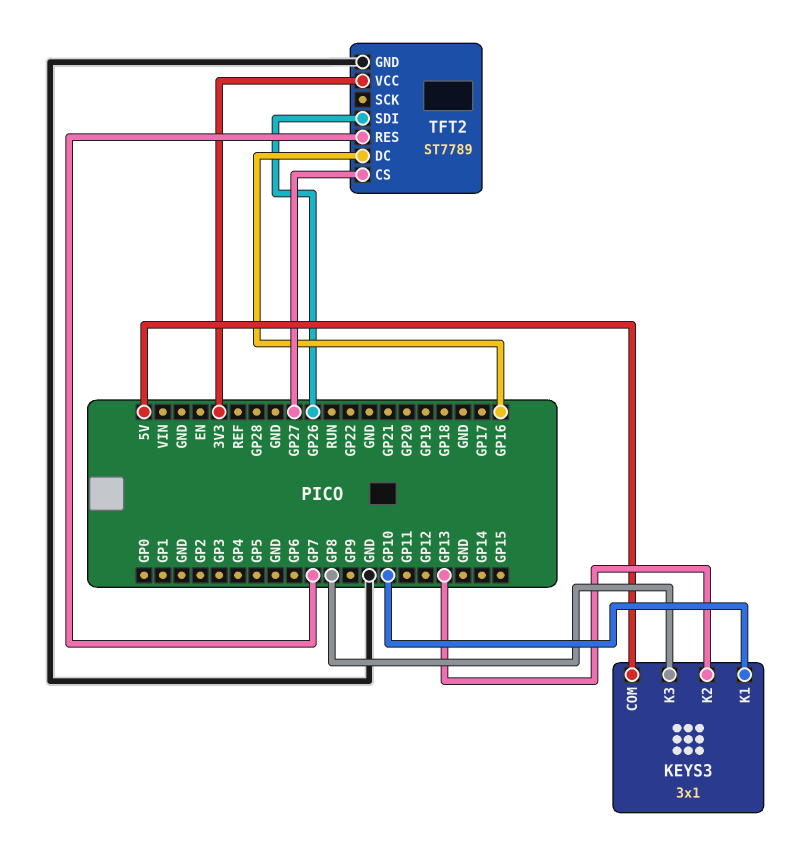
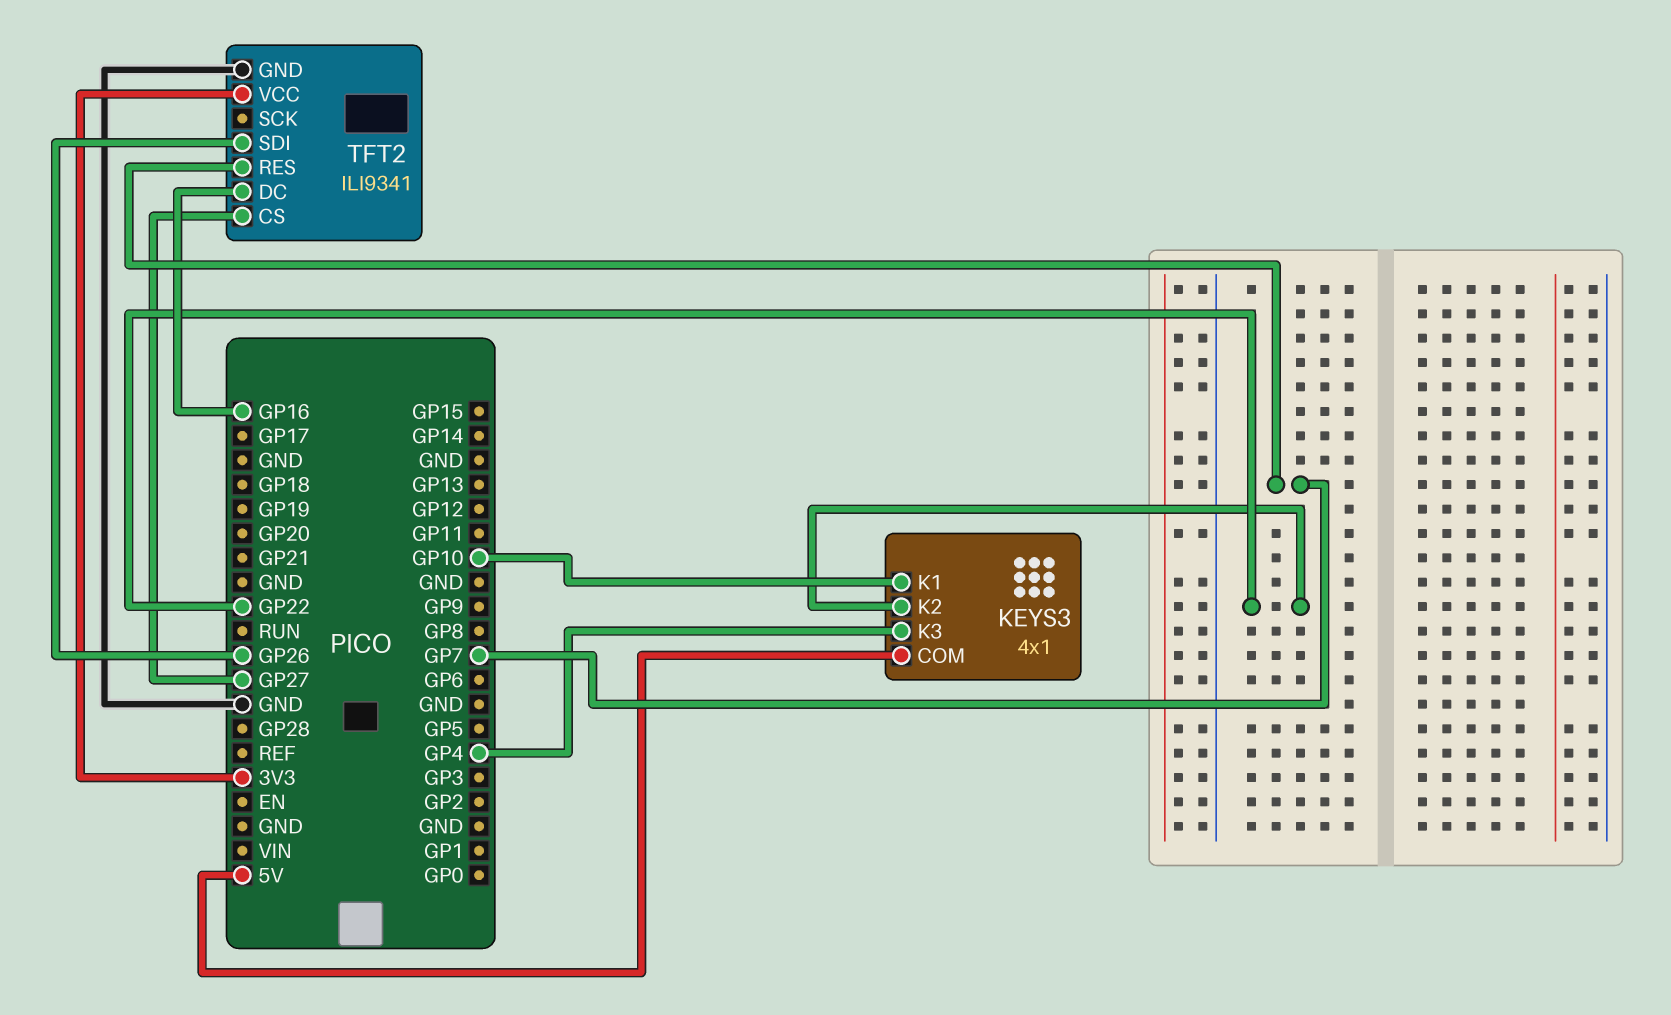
KEYS3: 3x1 -> 4x1
KEYS3 pin K2: GP13 -> GP22
KEYS3 pin K3: GP8 -> GP4
TFT2: ST7789 -> ILI9341

